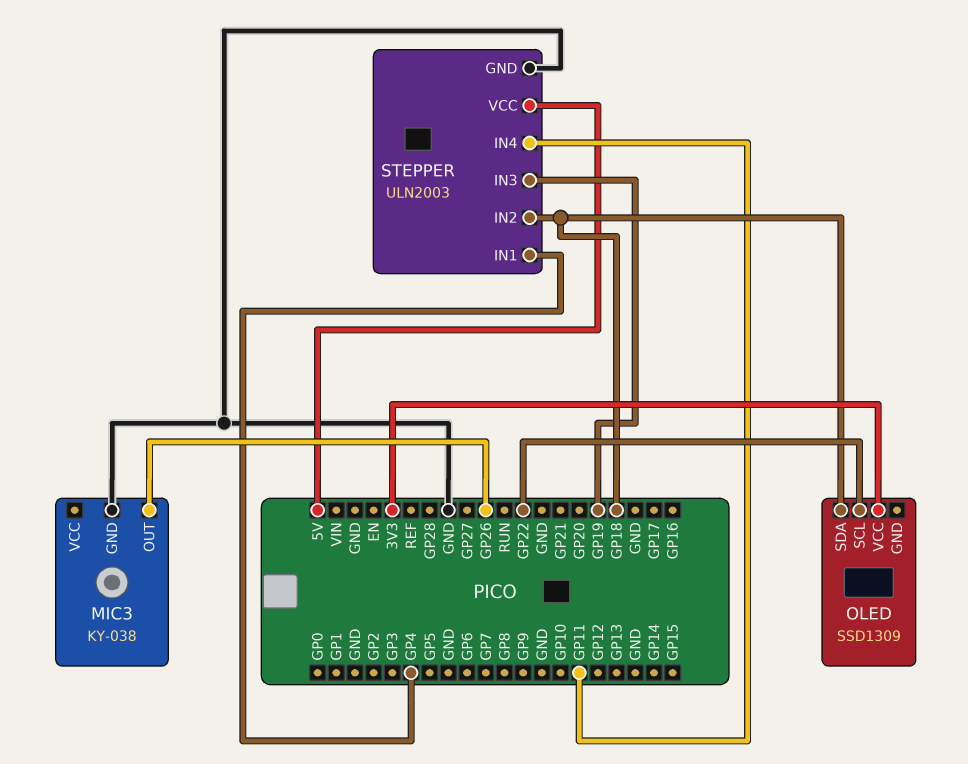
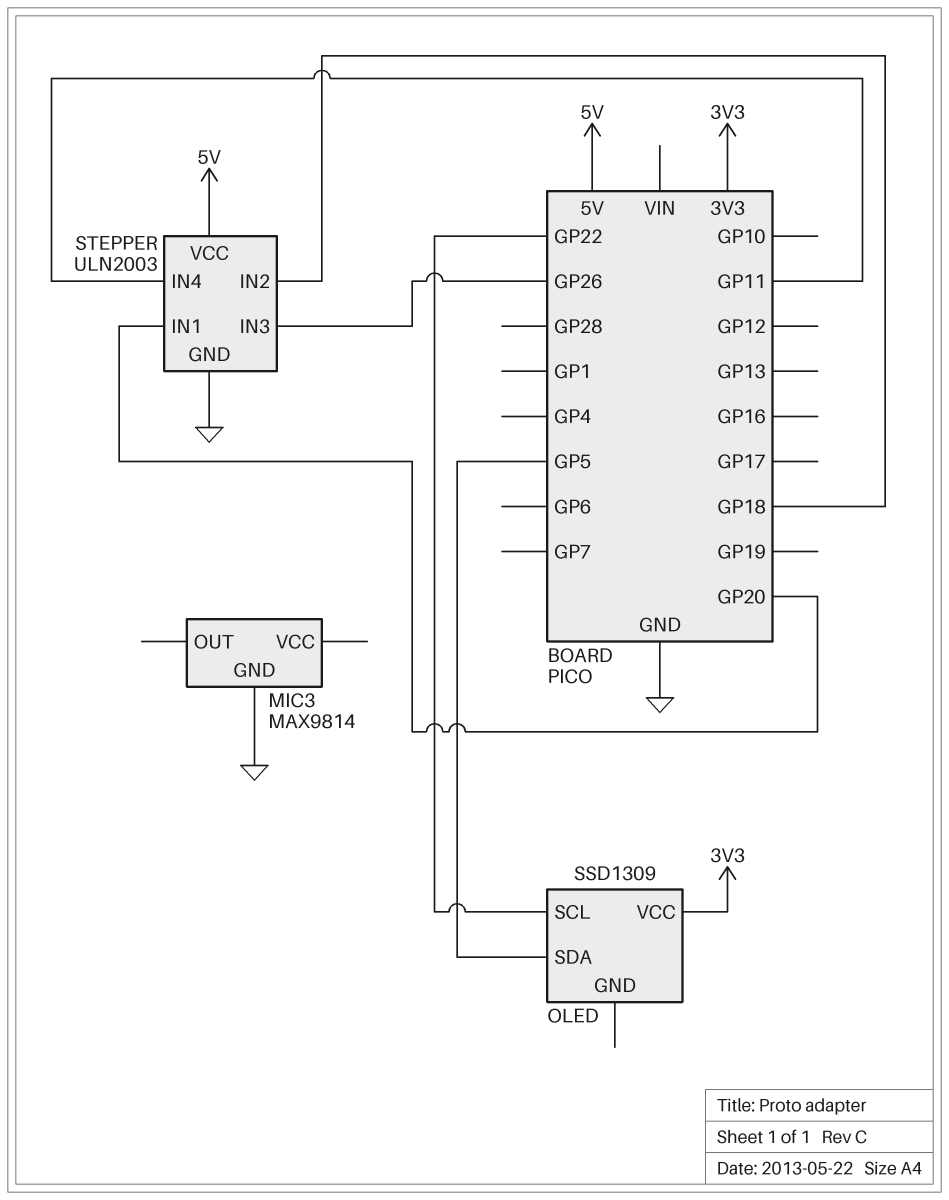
MIC3: KY-038 -> MAX9814
MIC3 pin OUT: GP26 -> none
OLED pin SDA: GP18 -> GP5
STEPPER pin IN1: GP4 -> GP20
STEPPER pin IN3: GP19 -> GP26

